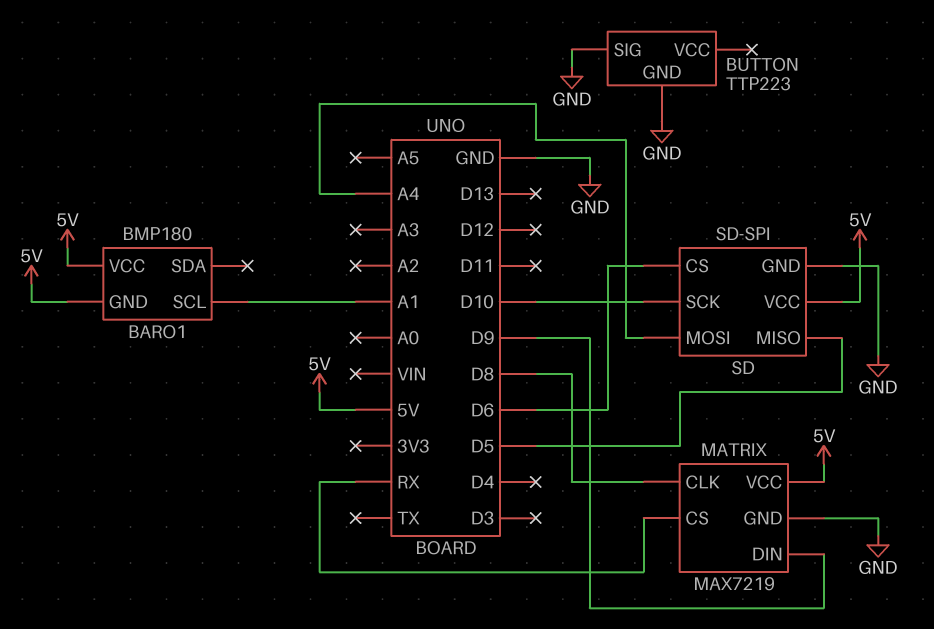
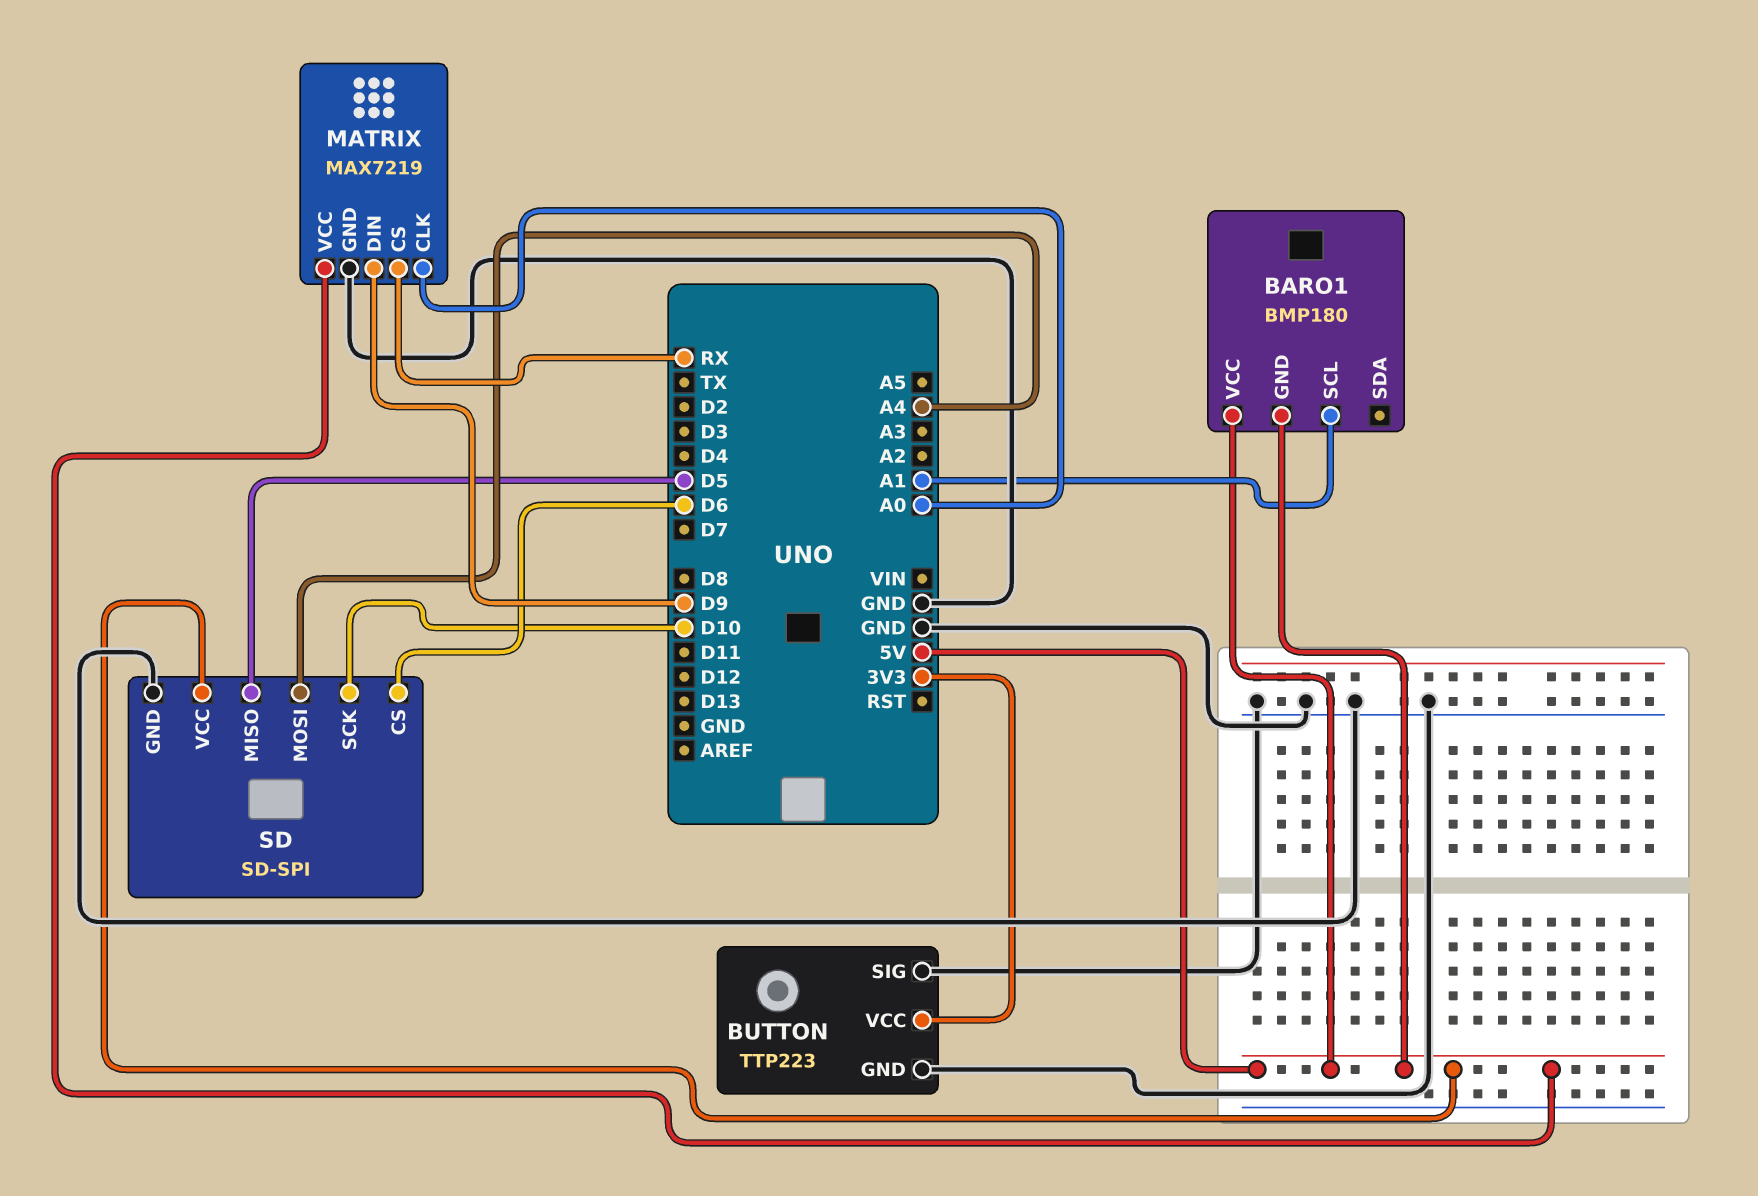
BUTTON pin VCC: none -> 3V3
MATRIX pin CLK: D8 -> A0

